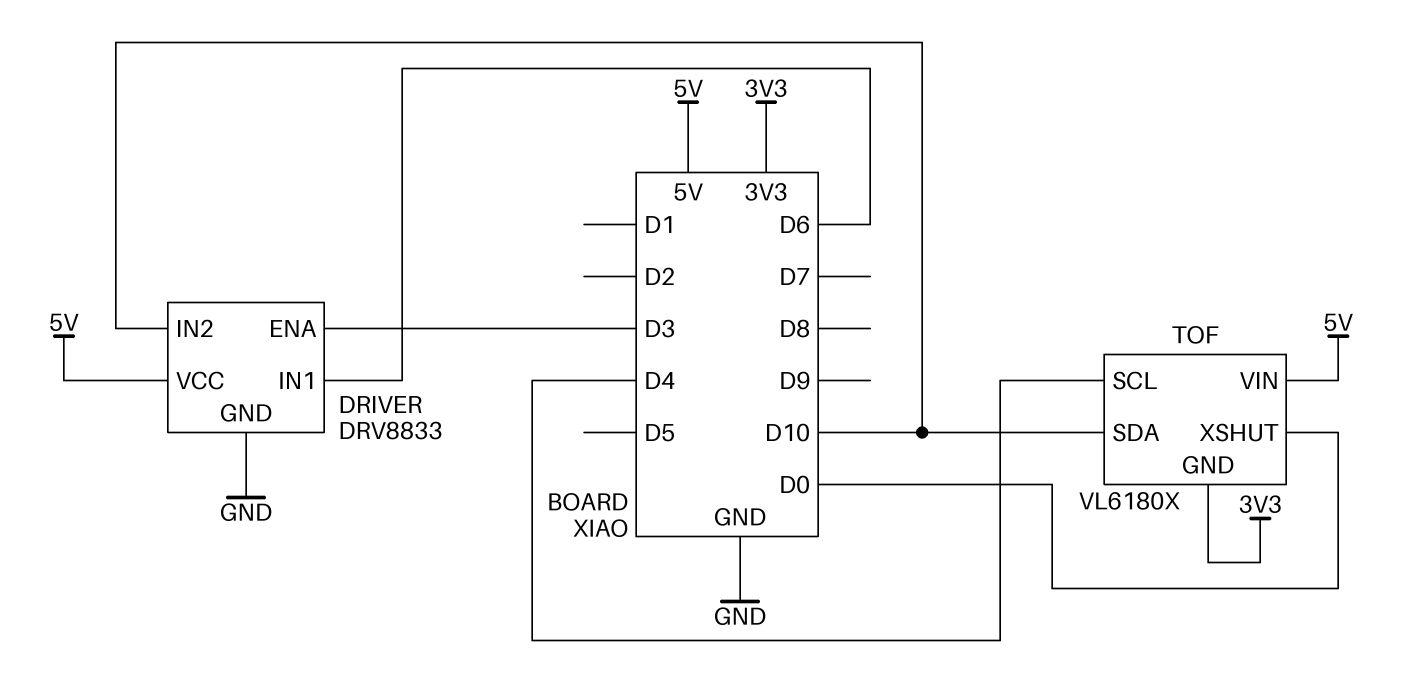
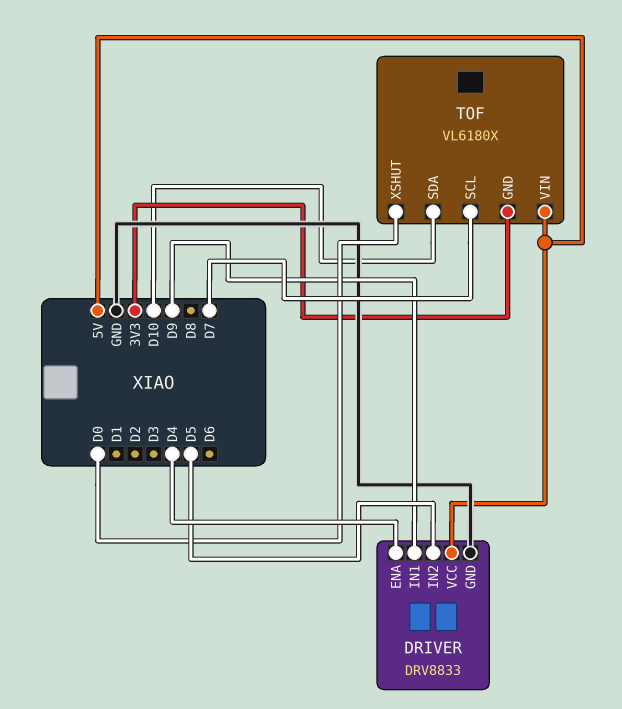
DRIVER pin ENA: D3 -> D4
DRIVER pin IN1: D6 -> D9
DRIVER pin IN2: D10 -> D5
TOF pin SCL: D4 -> D7

